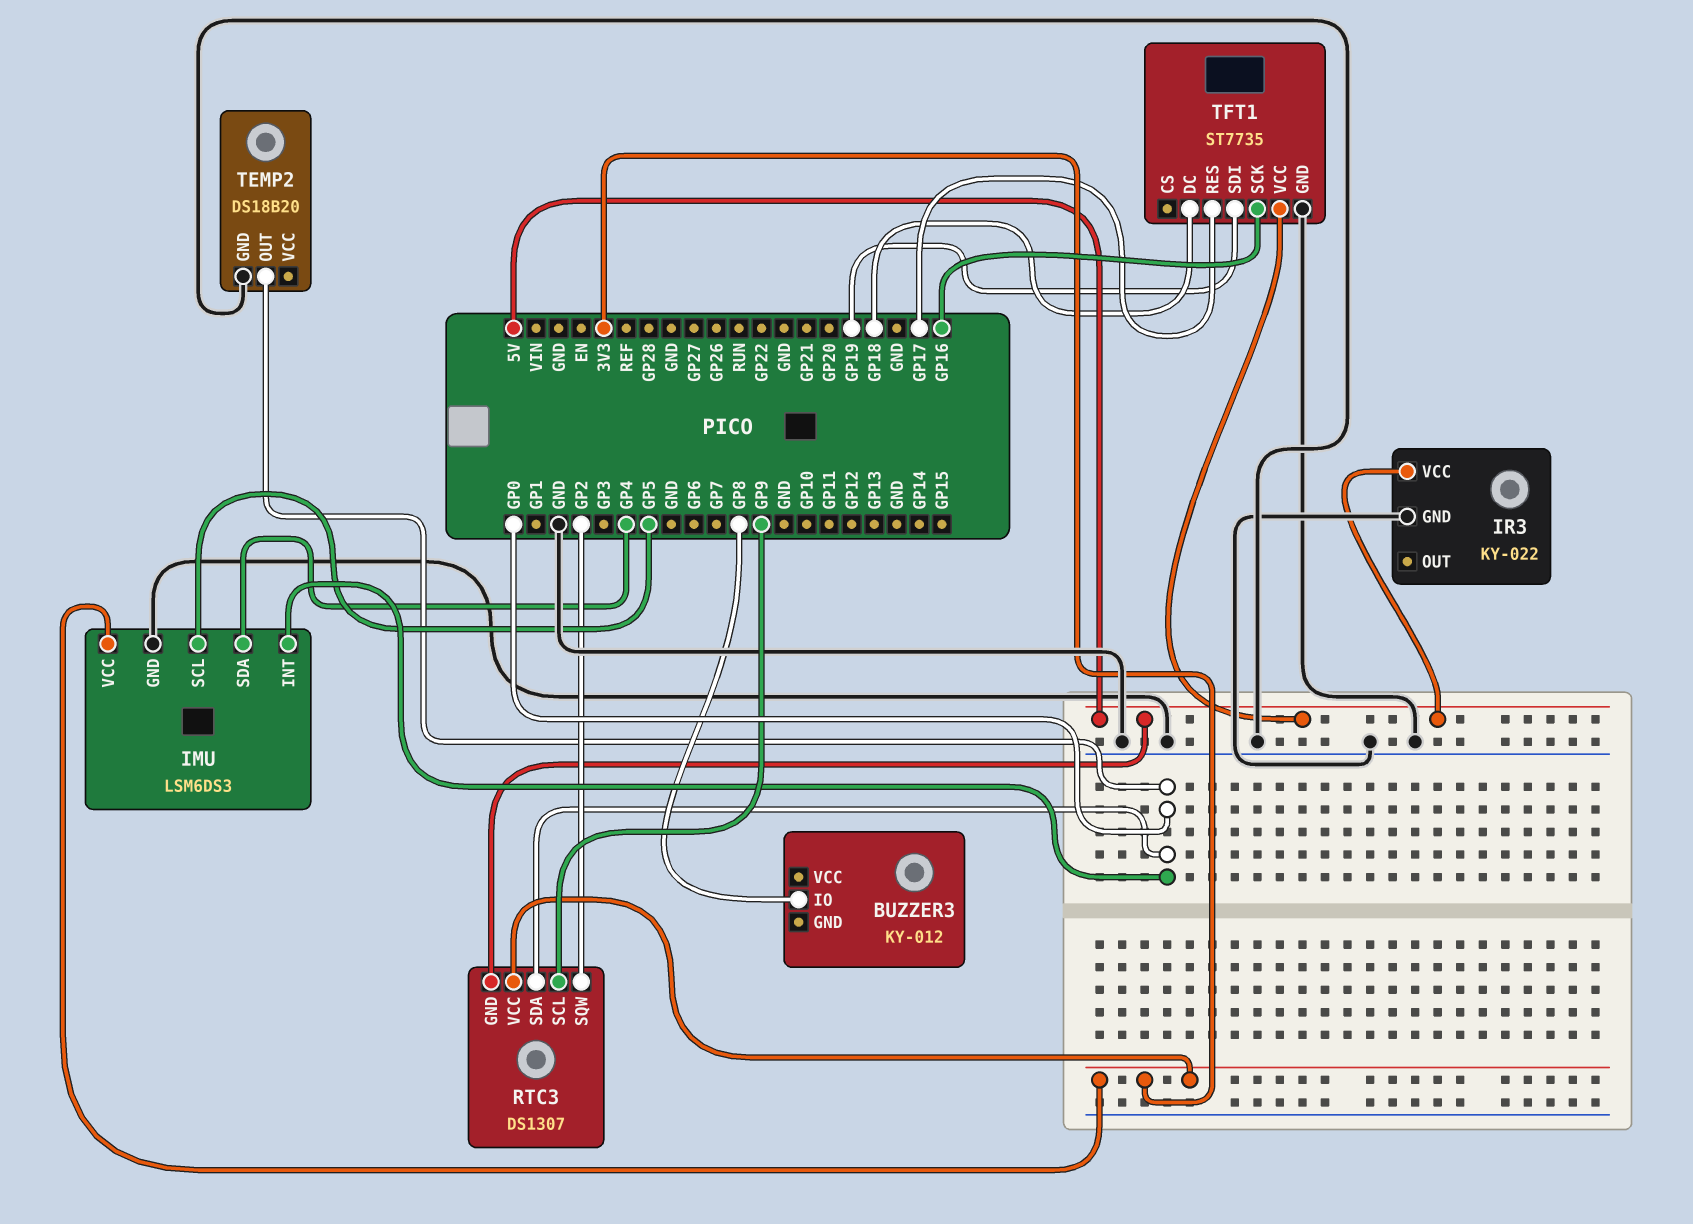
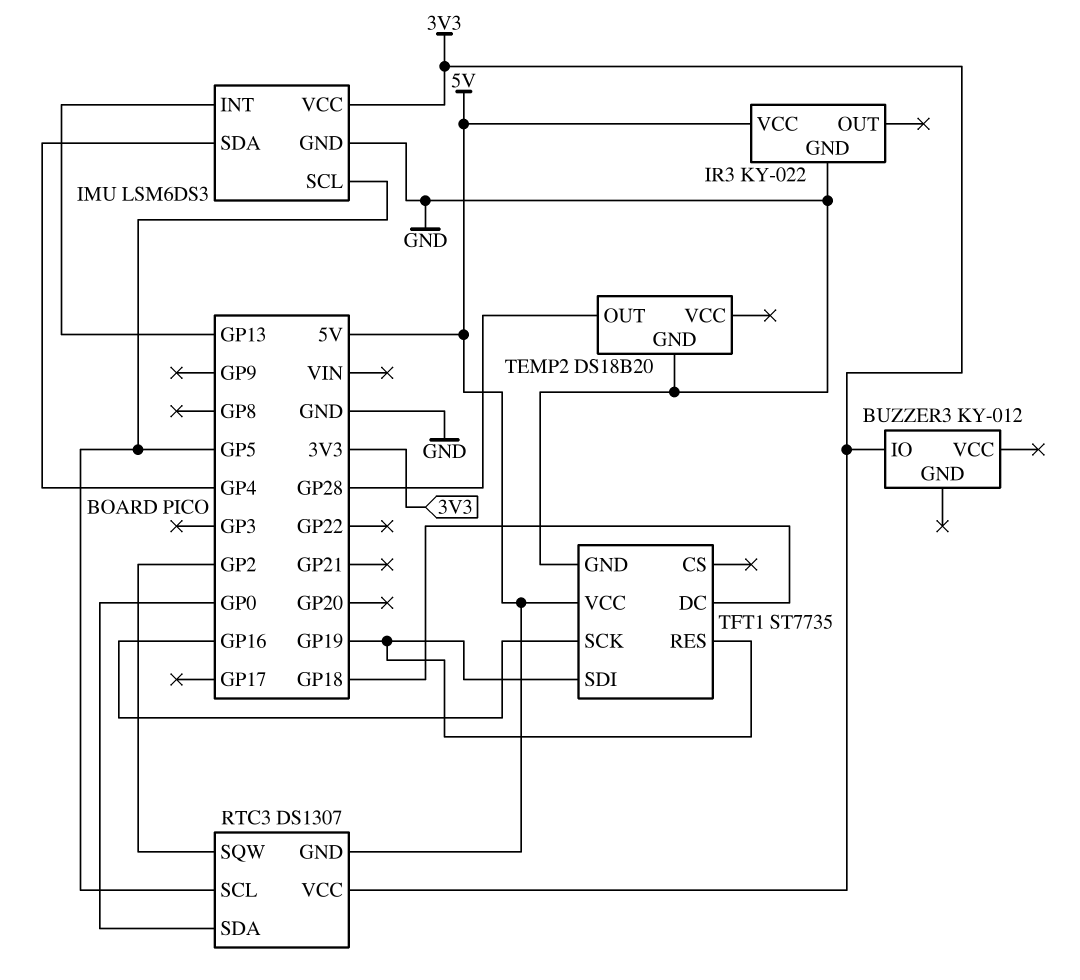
BUZZER3 pin IO: GP8 -> 3V3
IMU pin INT: GP0 -> GP13
RTC3 pin SCL: GP9 -> GP5
TEMP2 pin OUT: GP0 -> GP28
TFT1 pin RES: GP17 -> GP19

